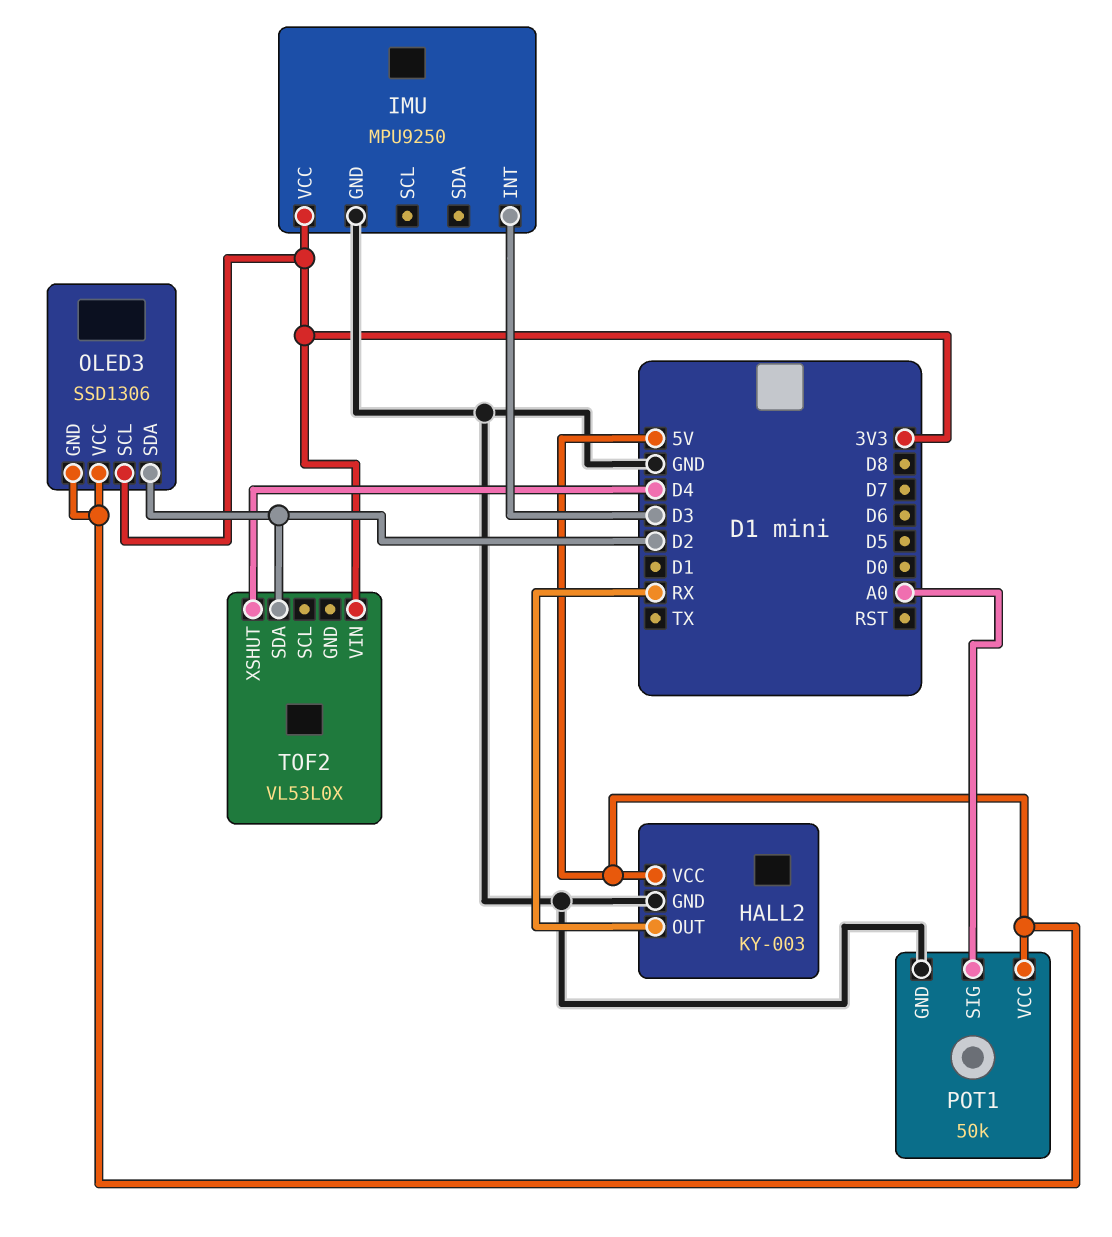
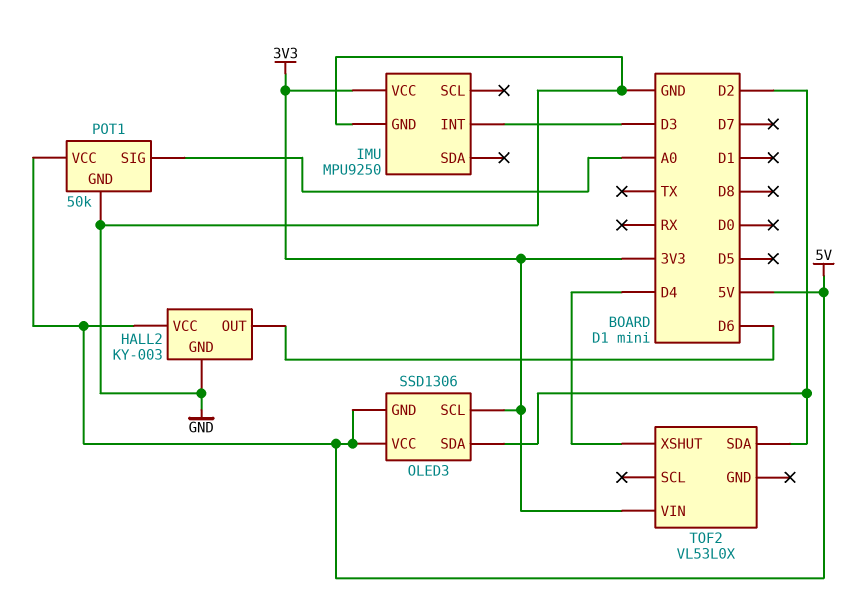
HALL2 pin OUT: RX -> D6

